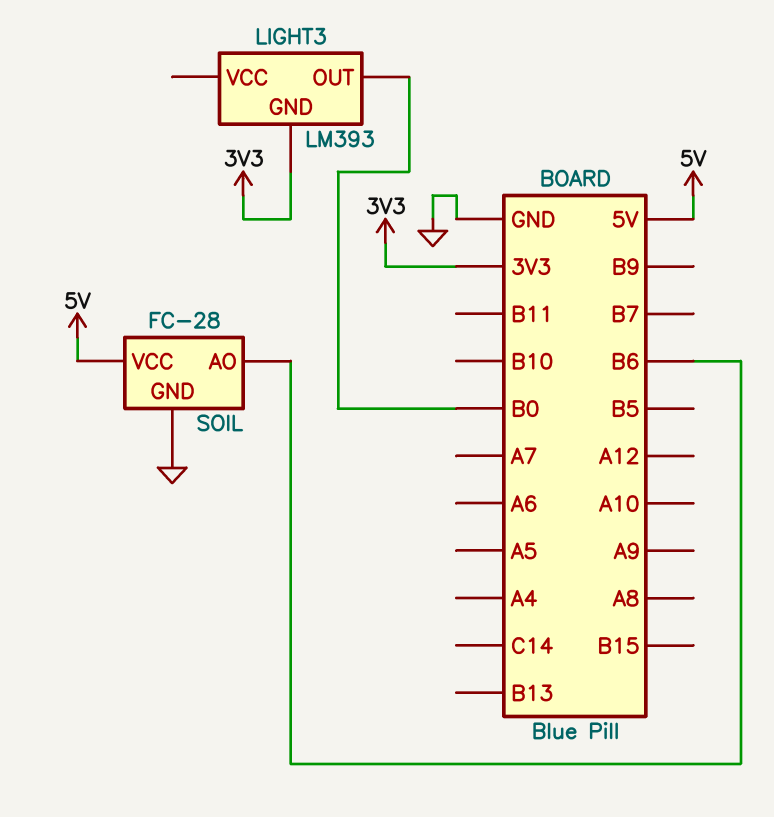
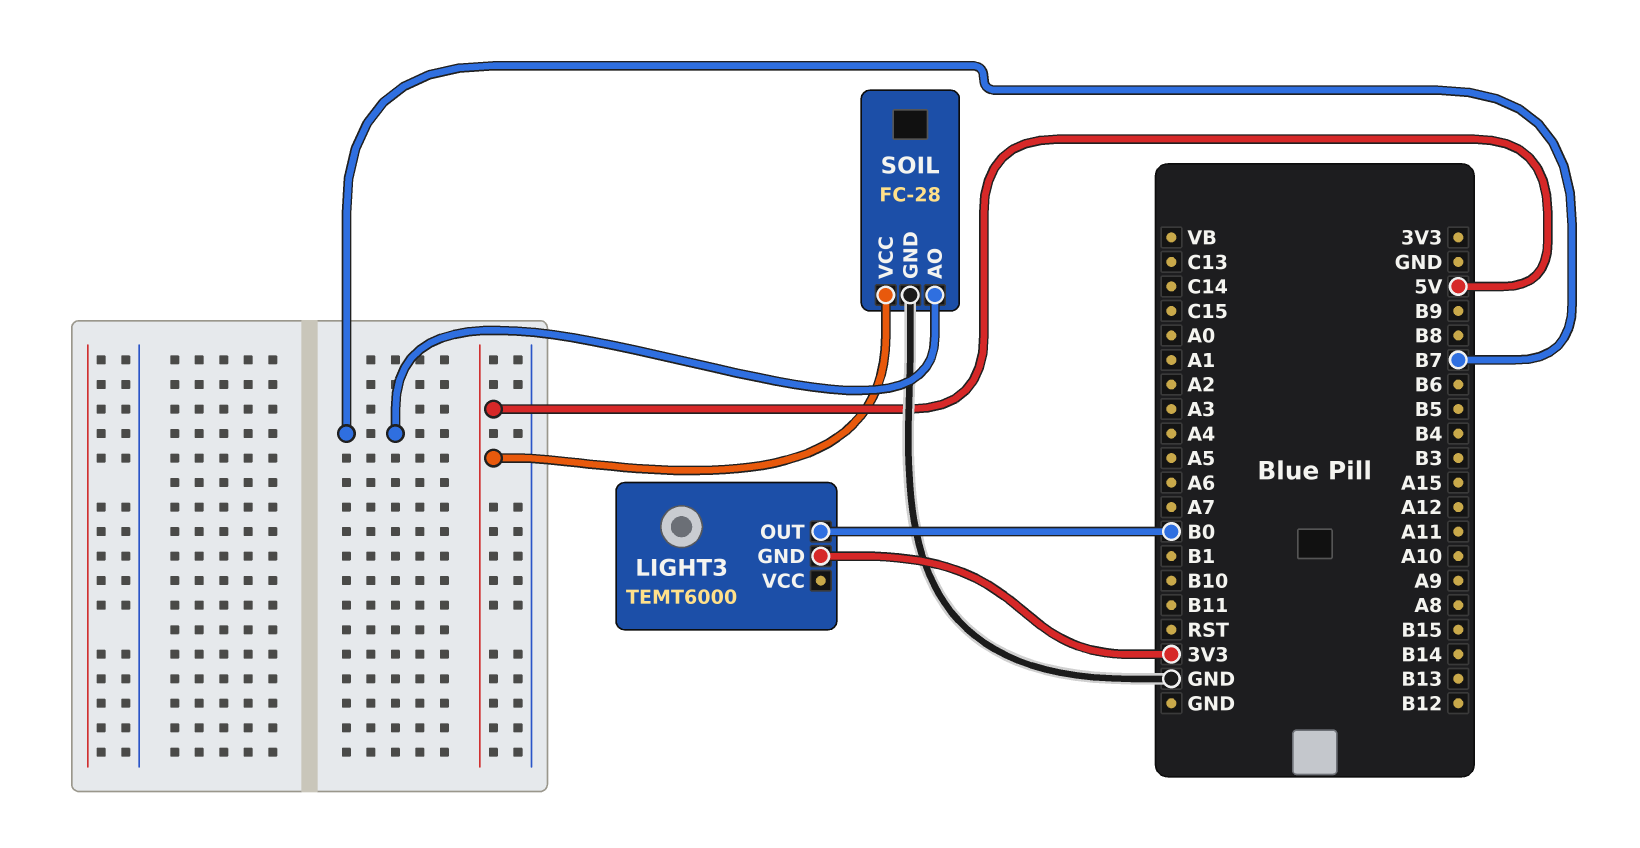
LIGHT3: LM393 -> TEMT6000
SOIL pin AO: B6 -> B7

